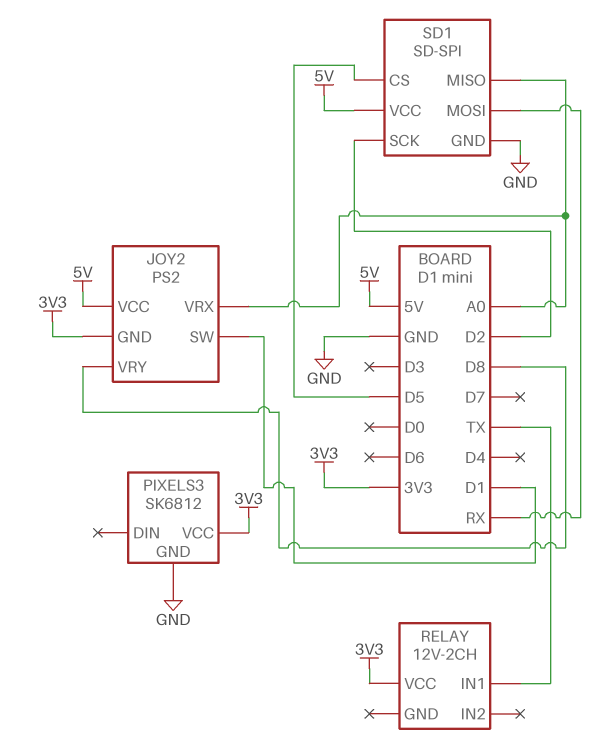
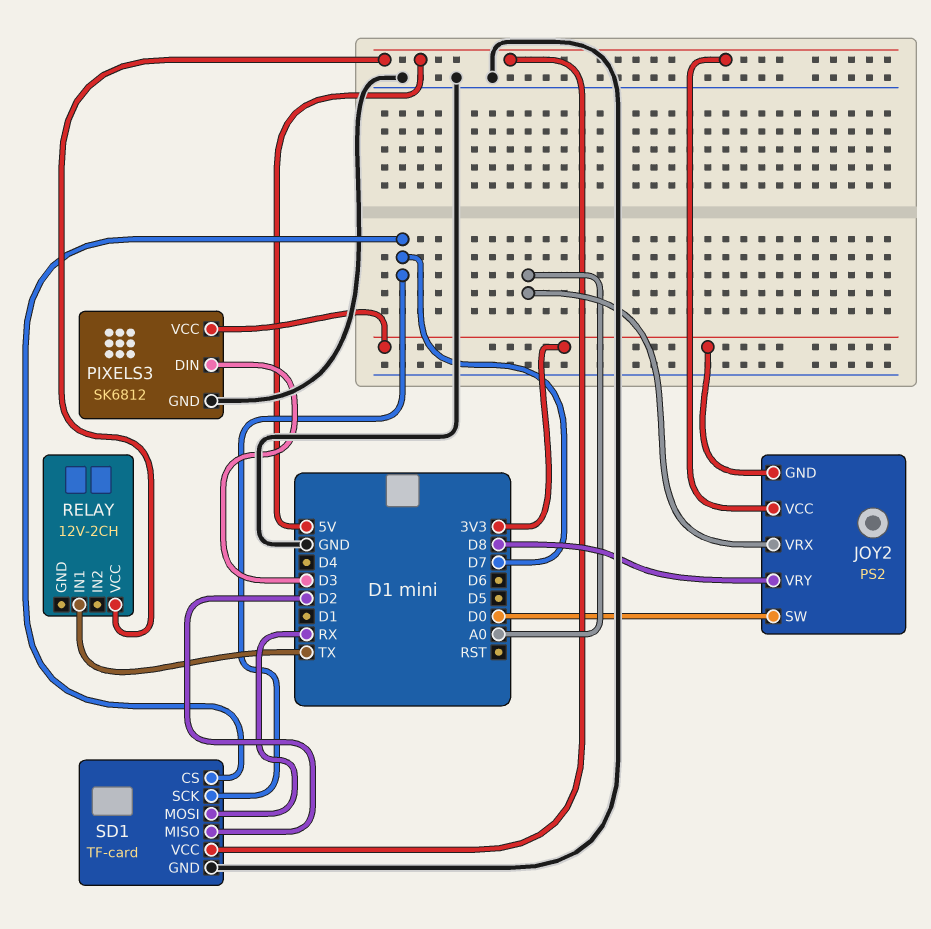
JOY2 pin SW: D1 -> D0
PIXELS3 pin DIN: none -> D3
RELAY pin VCC: 3V3 -> 5V
SD1: SD-SPI -> TF-card
SD1 pin CS: D5 -> D7
SD1 pin MISO: A0 -> D2
SD1 pin SCK: D2 -> D7

